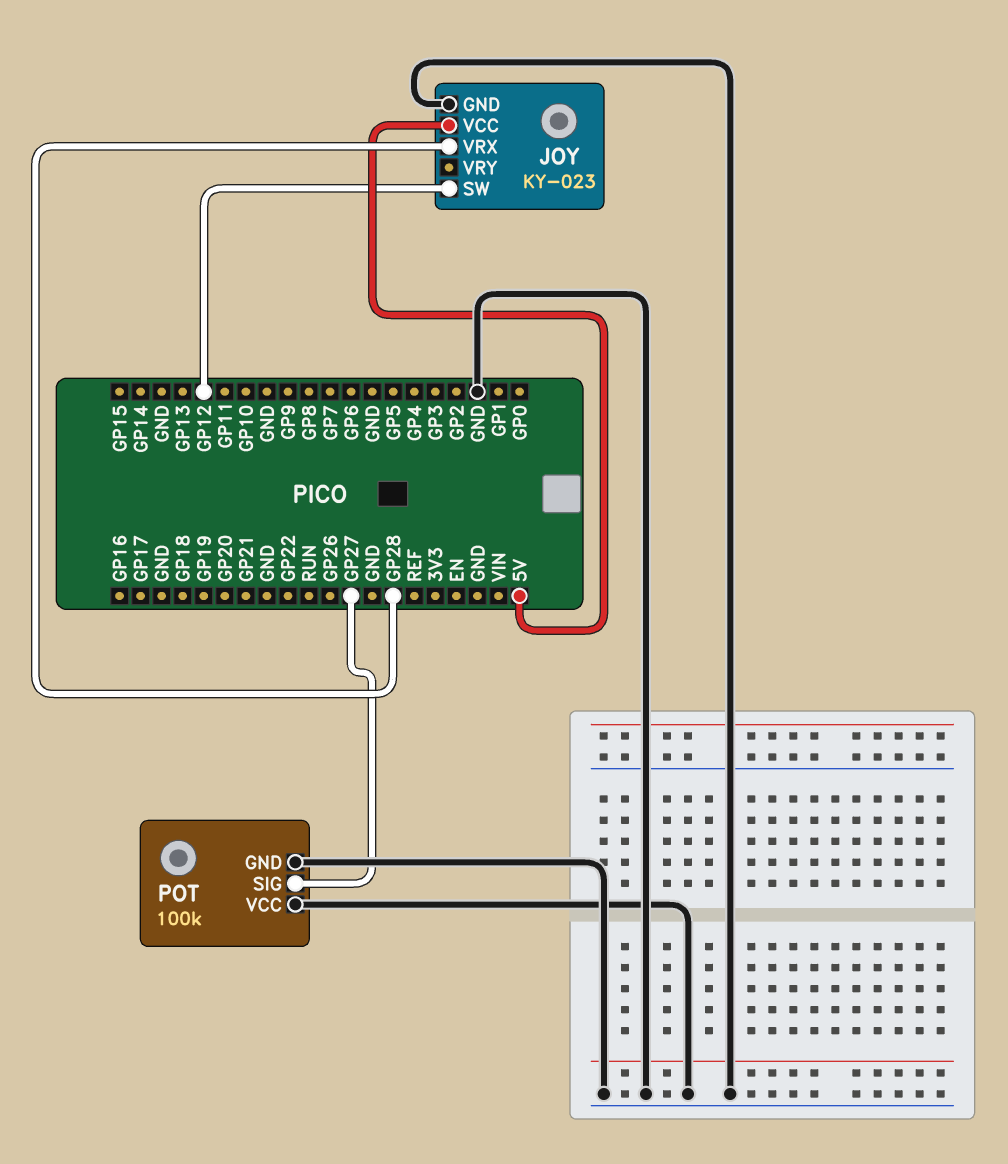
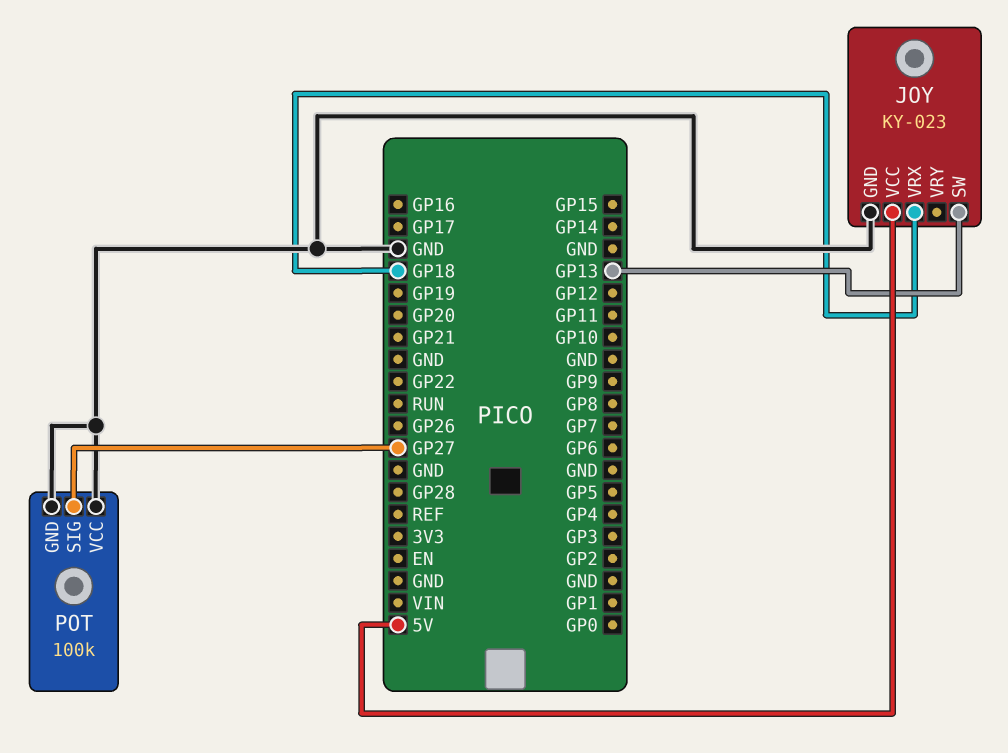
JOY pin SW: GP12 -> GP13
JOY pin VRX: GP28 -> GP18

